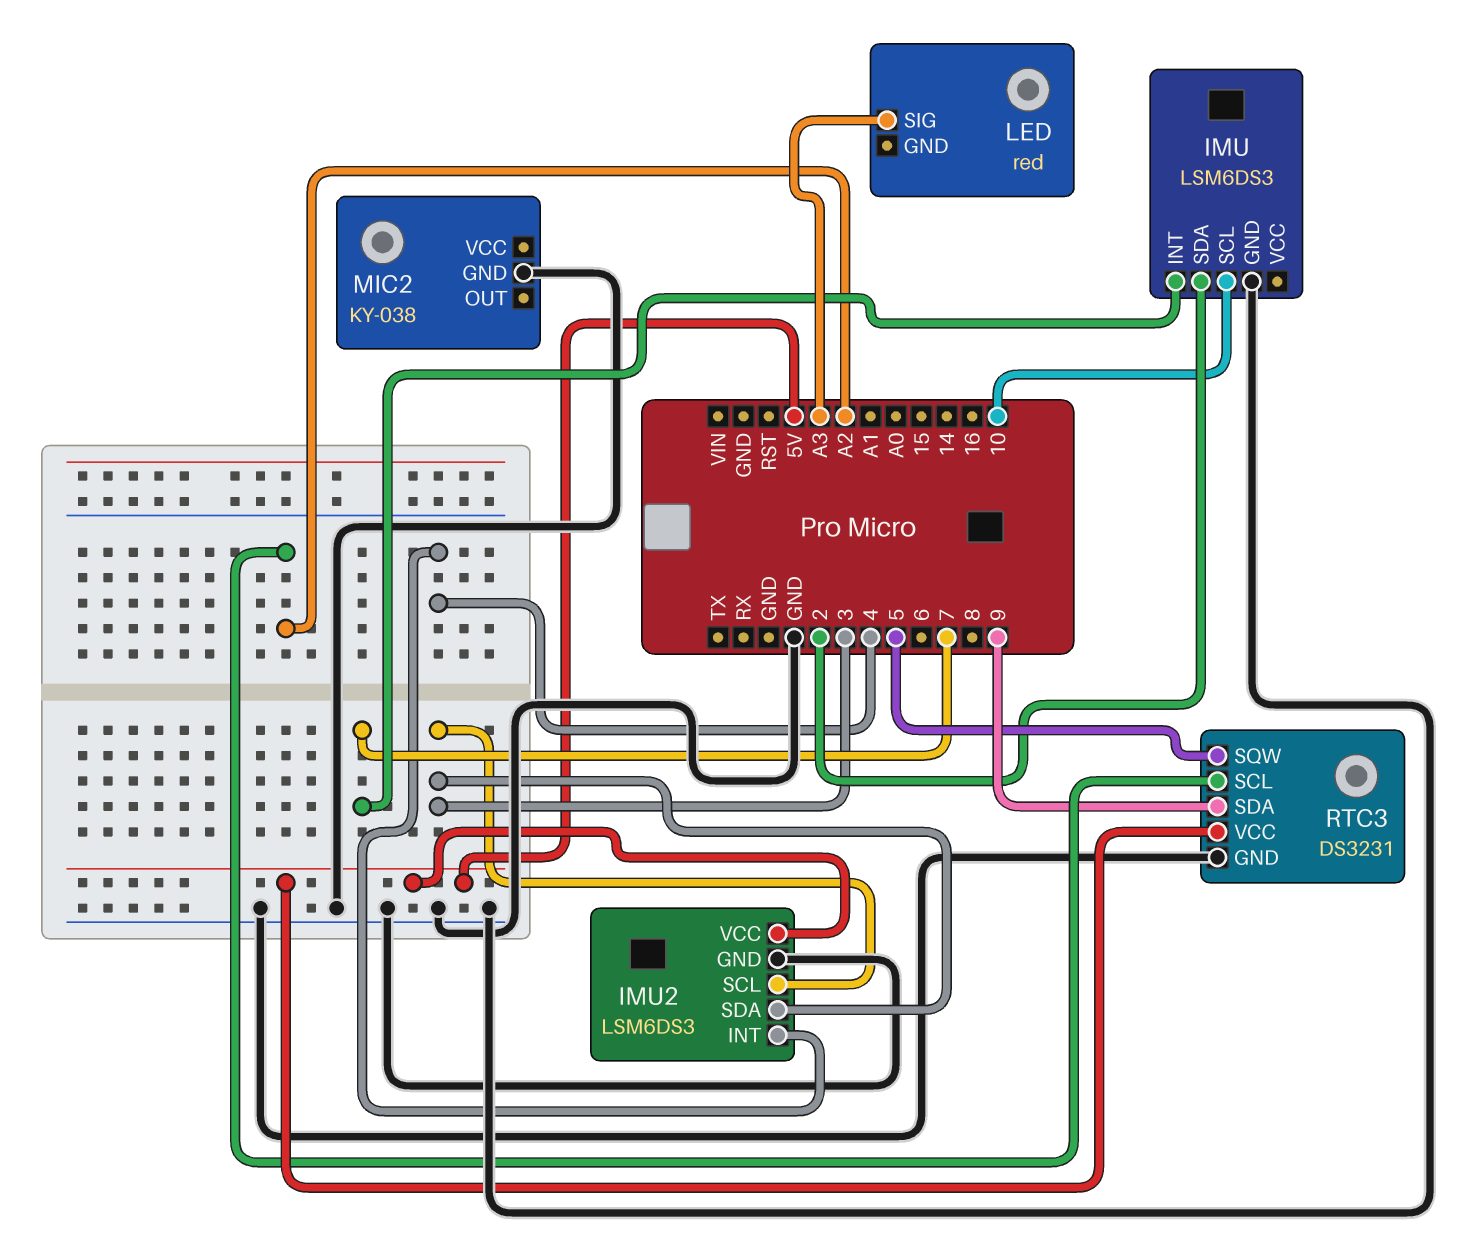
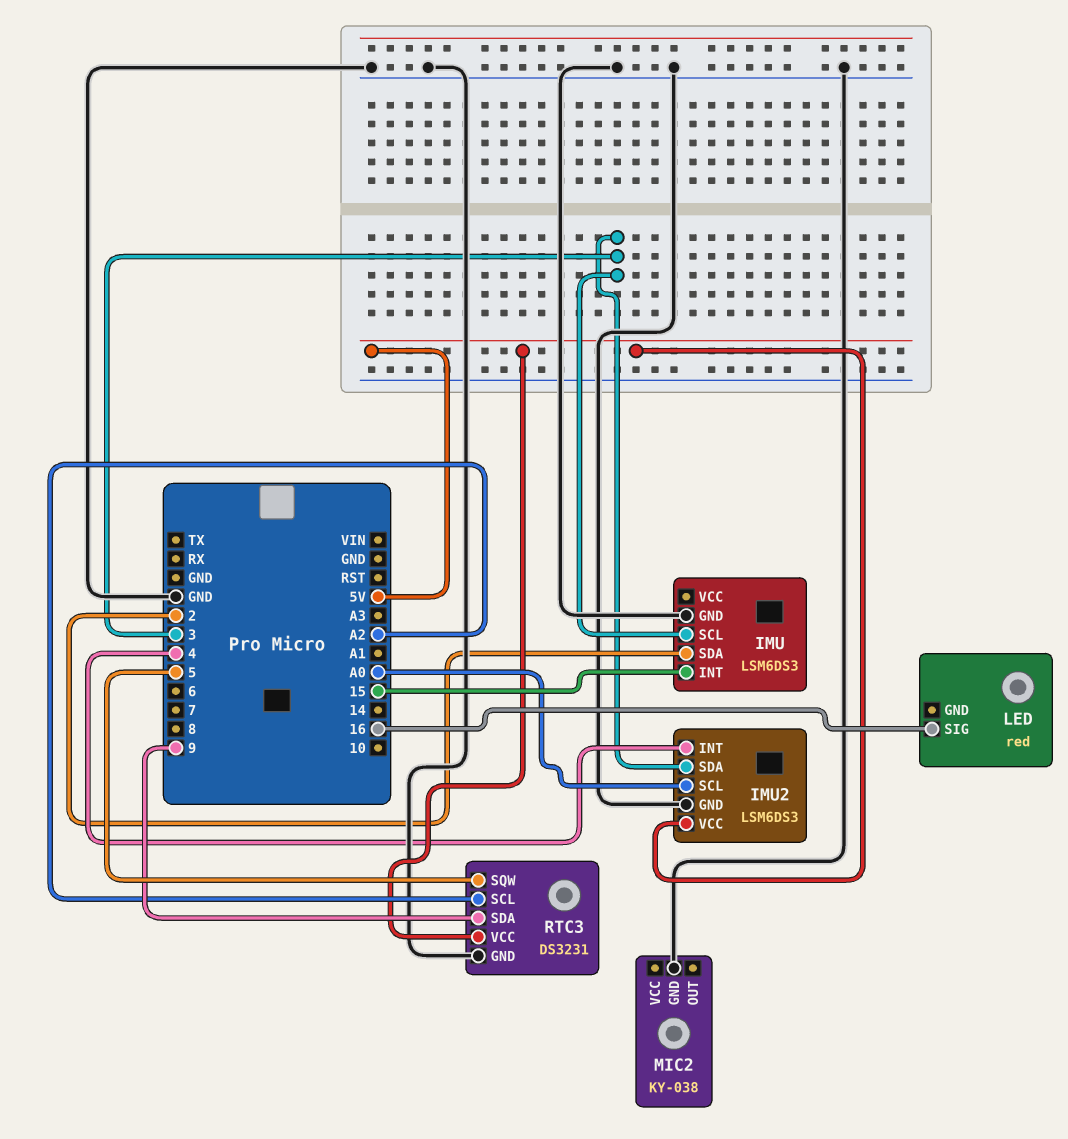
IMU pin INT: 7 -> 15
IMU pin SCL: 10 -> 3
IMU2 pin SCL: 3 -> A0
LED pin SIG: A3 -> 16

